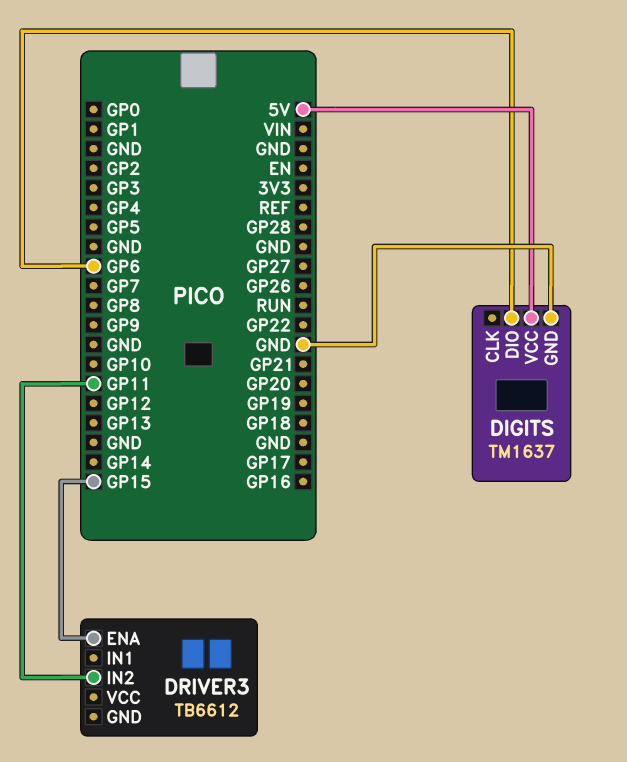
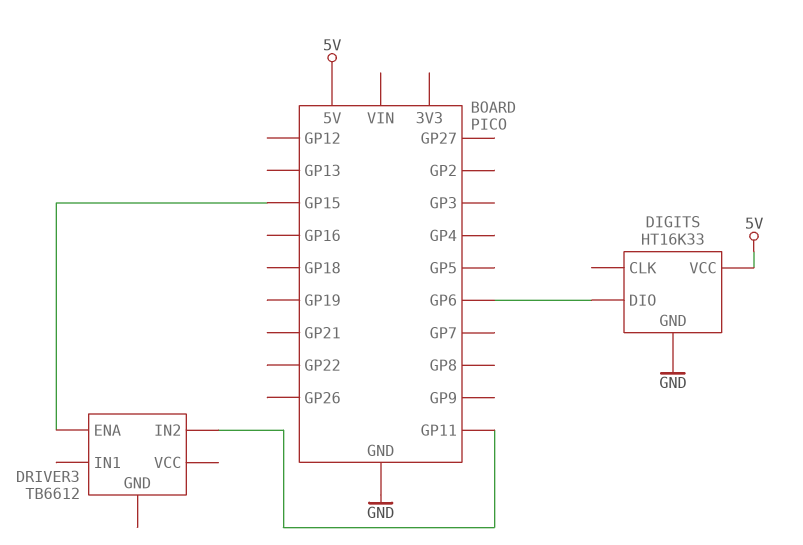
DIGITS: TM1637 -> HT16K33

